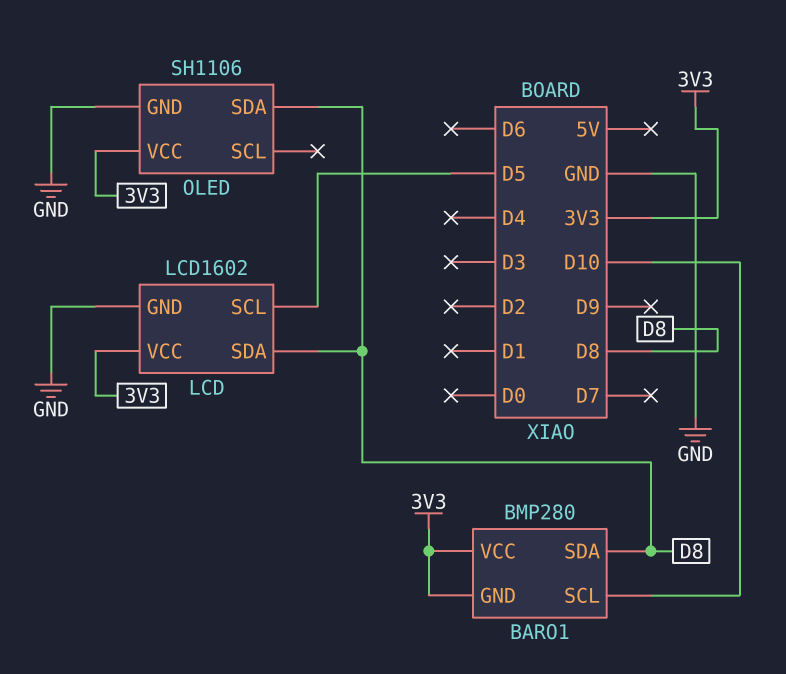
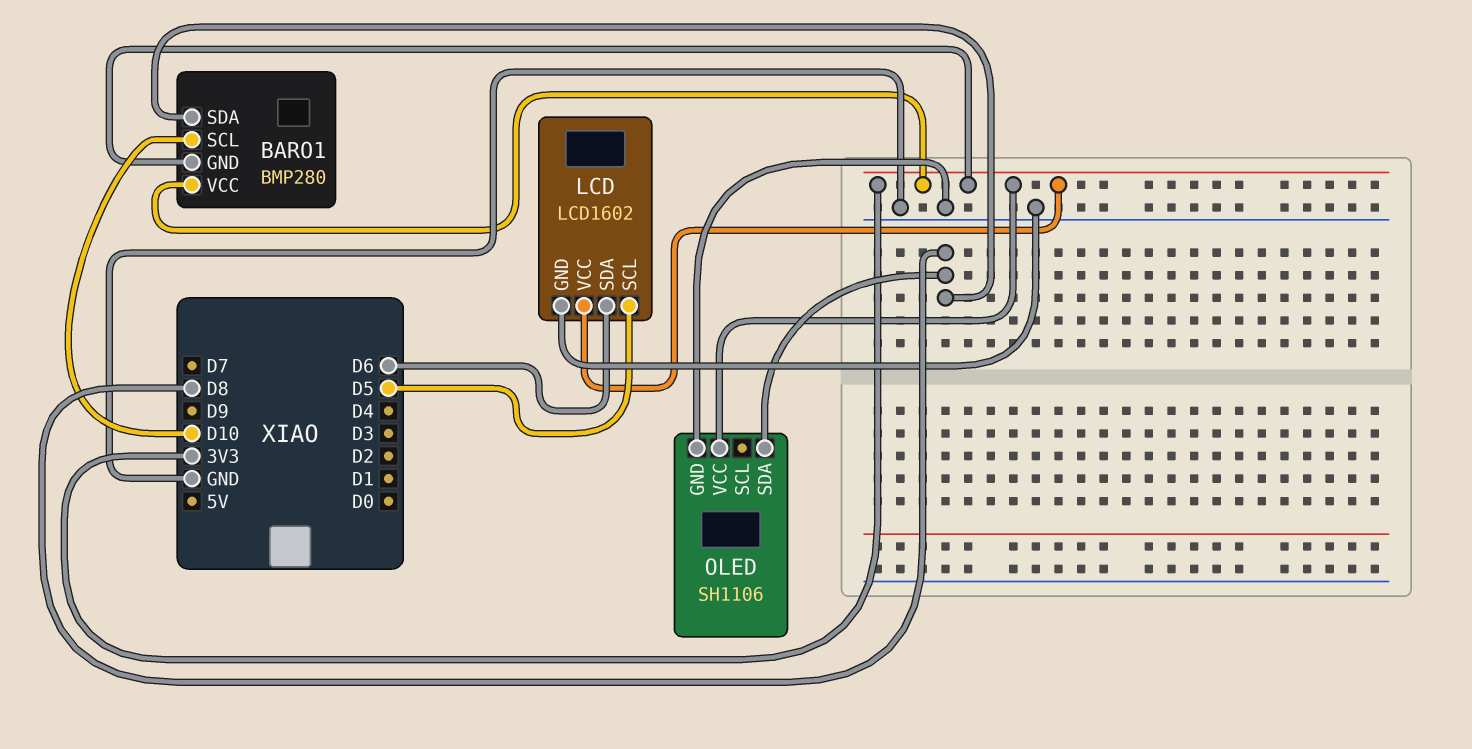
LCD pin SDA: D8 -> D6

